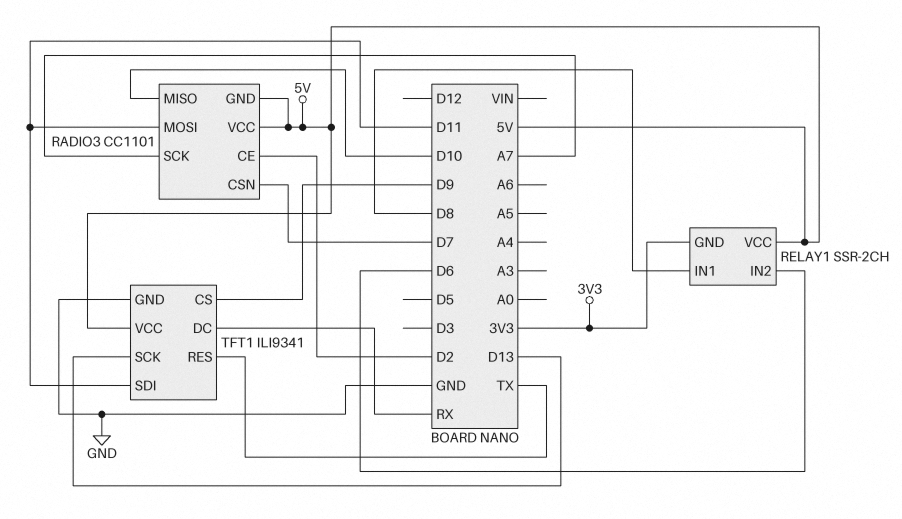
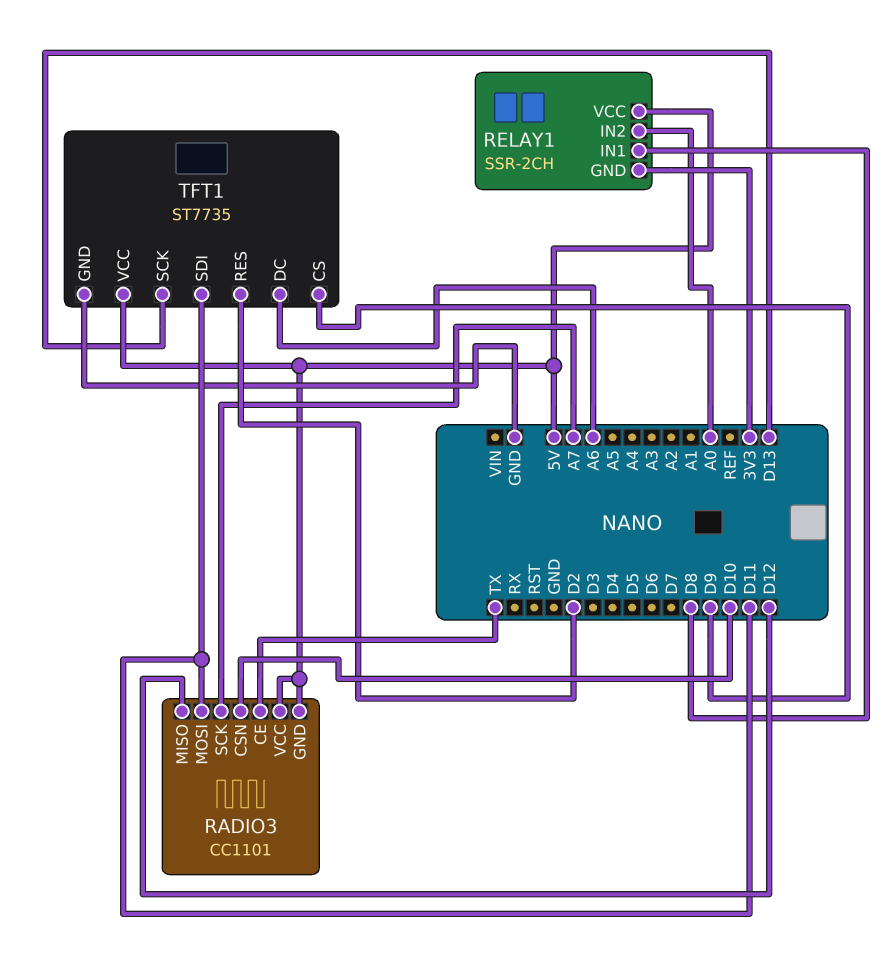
RADIO3 pin CE: D2 -> TX
RADIO3 pin CSN: D7 -> D10
RADIO3 pin MISO: D10 -> D12
RELAY1 pin IN2: D6 -> A0
TFT1: ILI9341 -> ST7735
TFT1 pin DC: RX -> A6
TFT1 pin RES: TX -> D2

